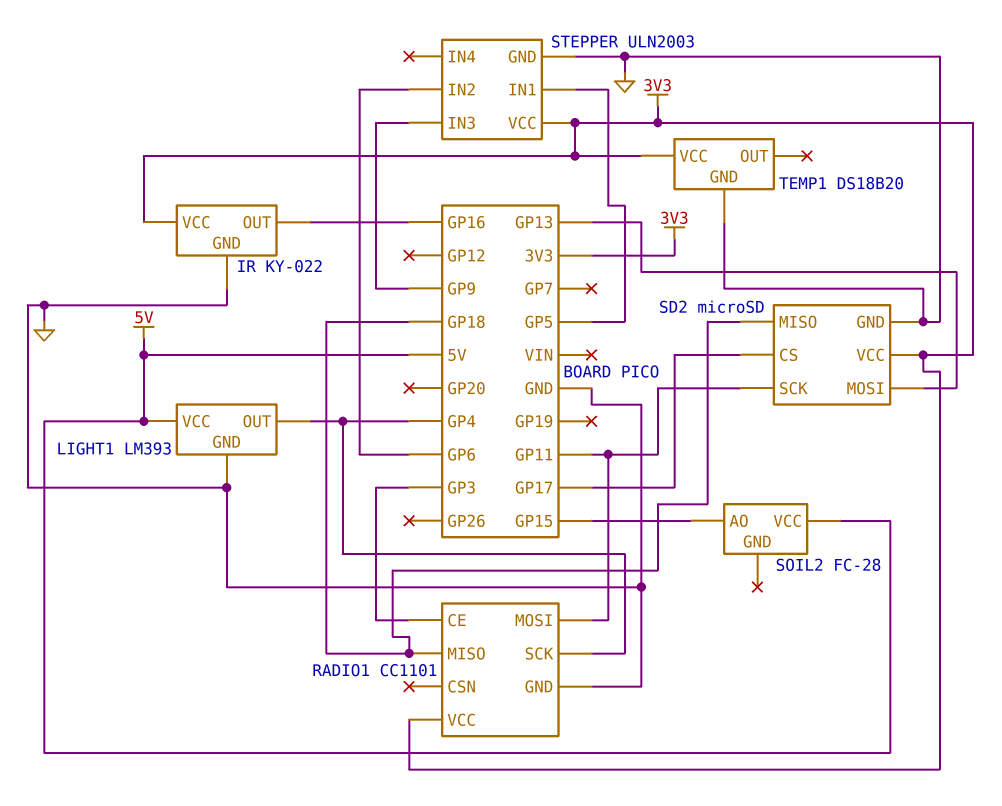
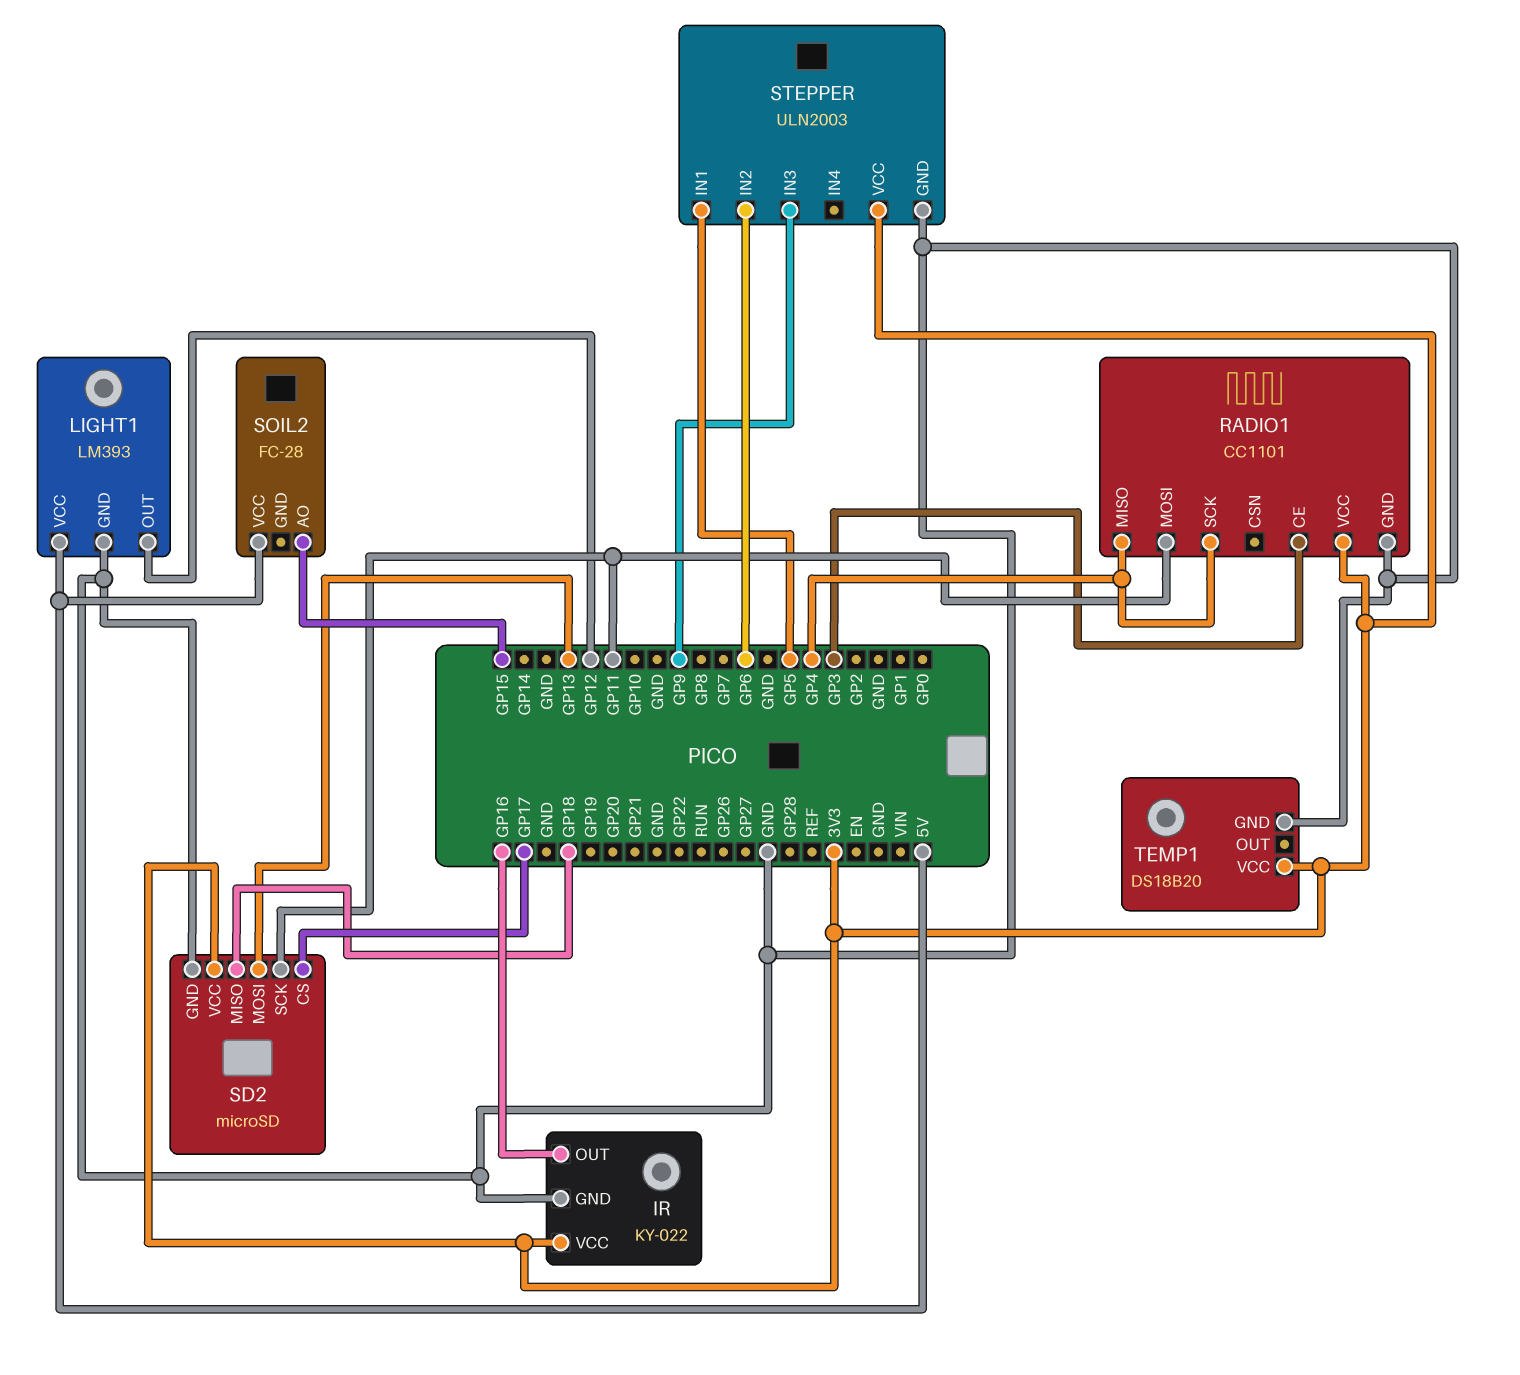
LIGHT1 pin OUT: GP4 -> GP12
RADIO1 pin MISO: GP18 -> GP4

